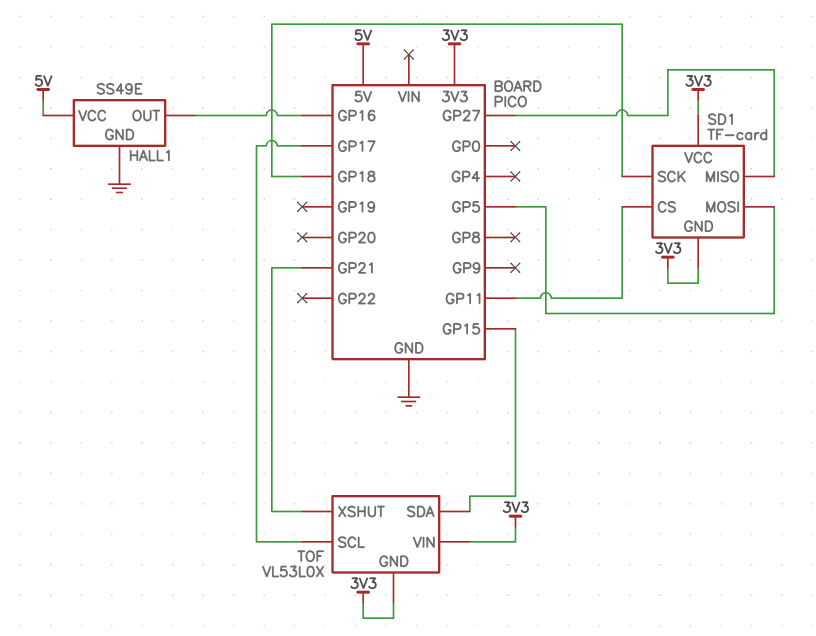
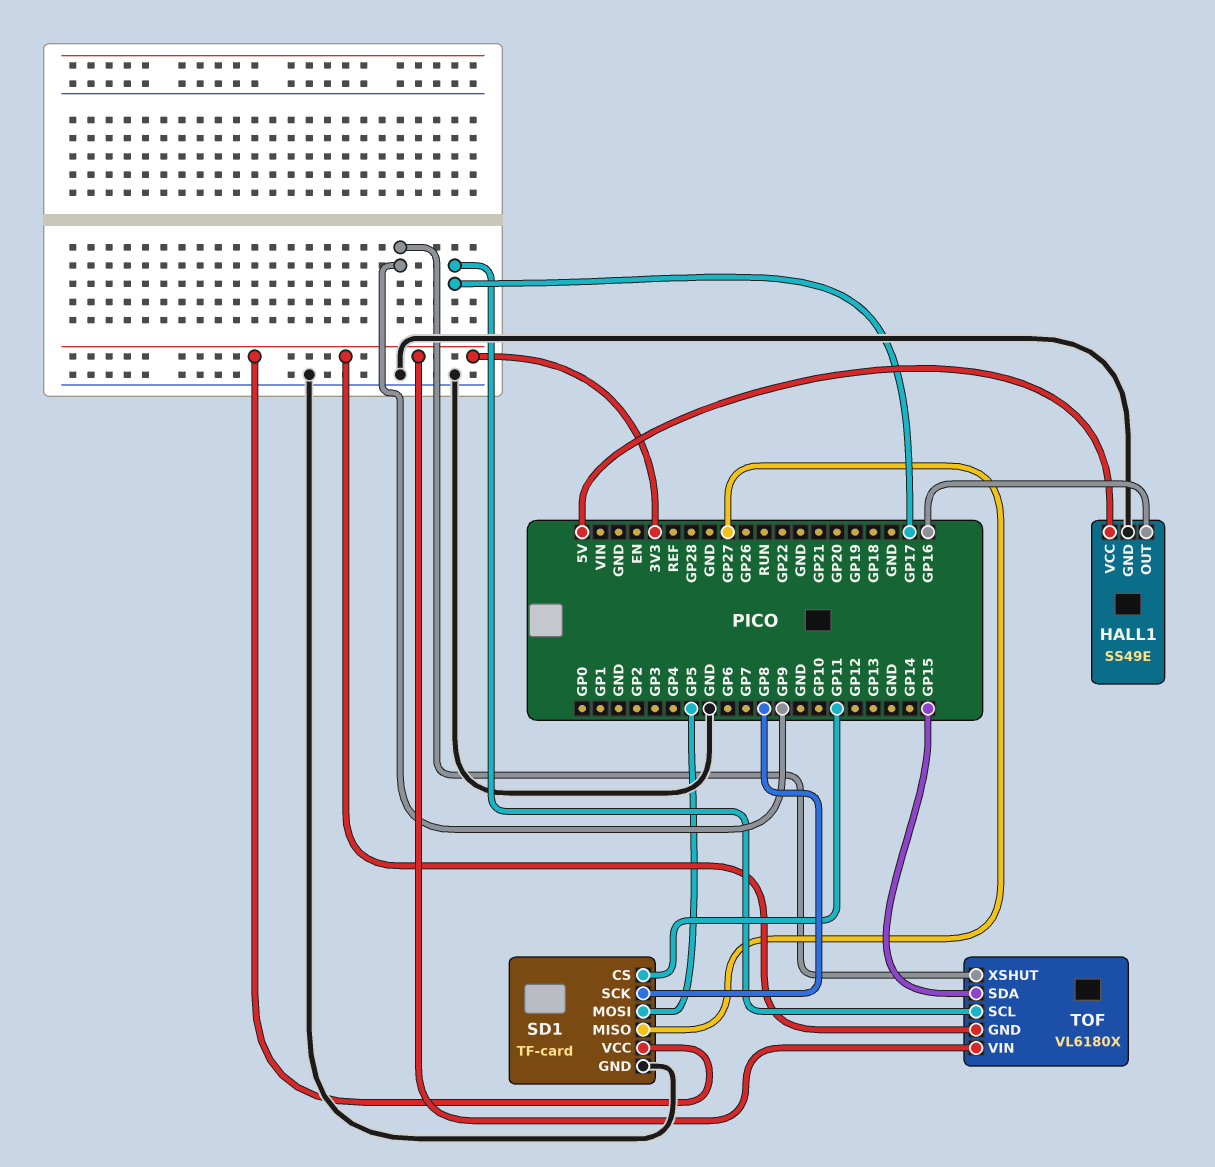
SD1 pin GND: 3V3 -> GND
SD1 pin SCK: GP18 -> GP8
TOF: VL53L0X -> VL6180X
TOF pin XSHUT: GP21 -> GP9

